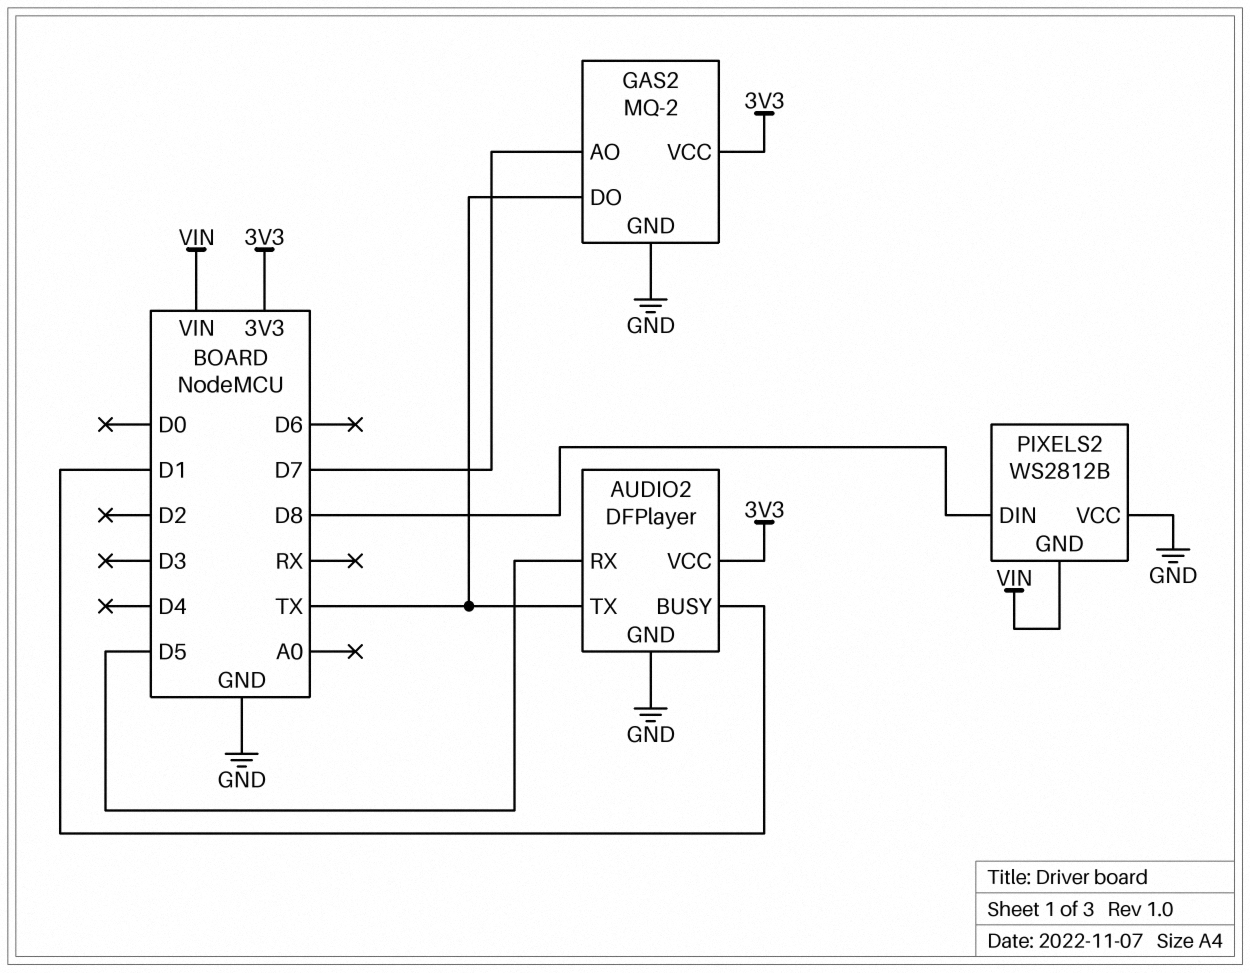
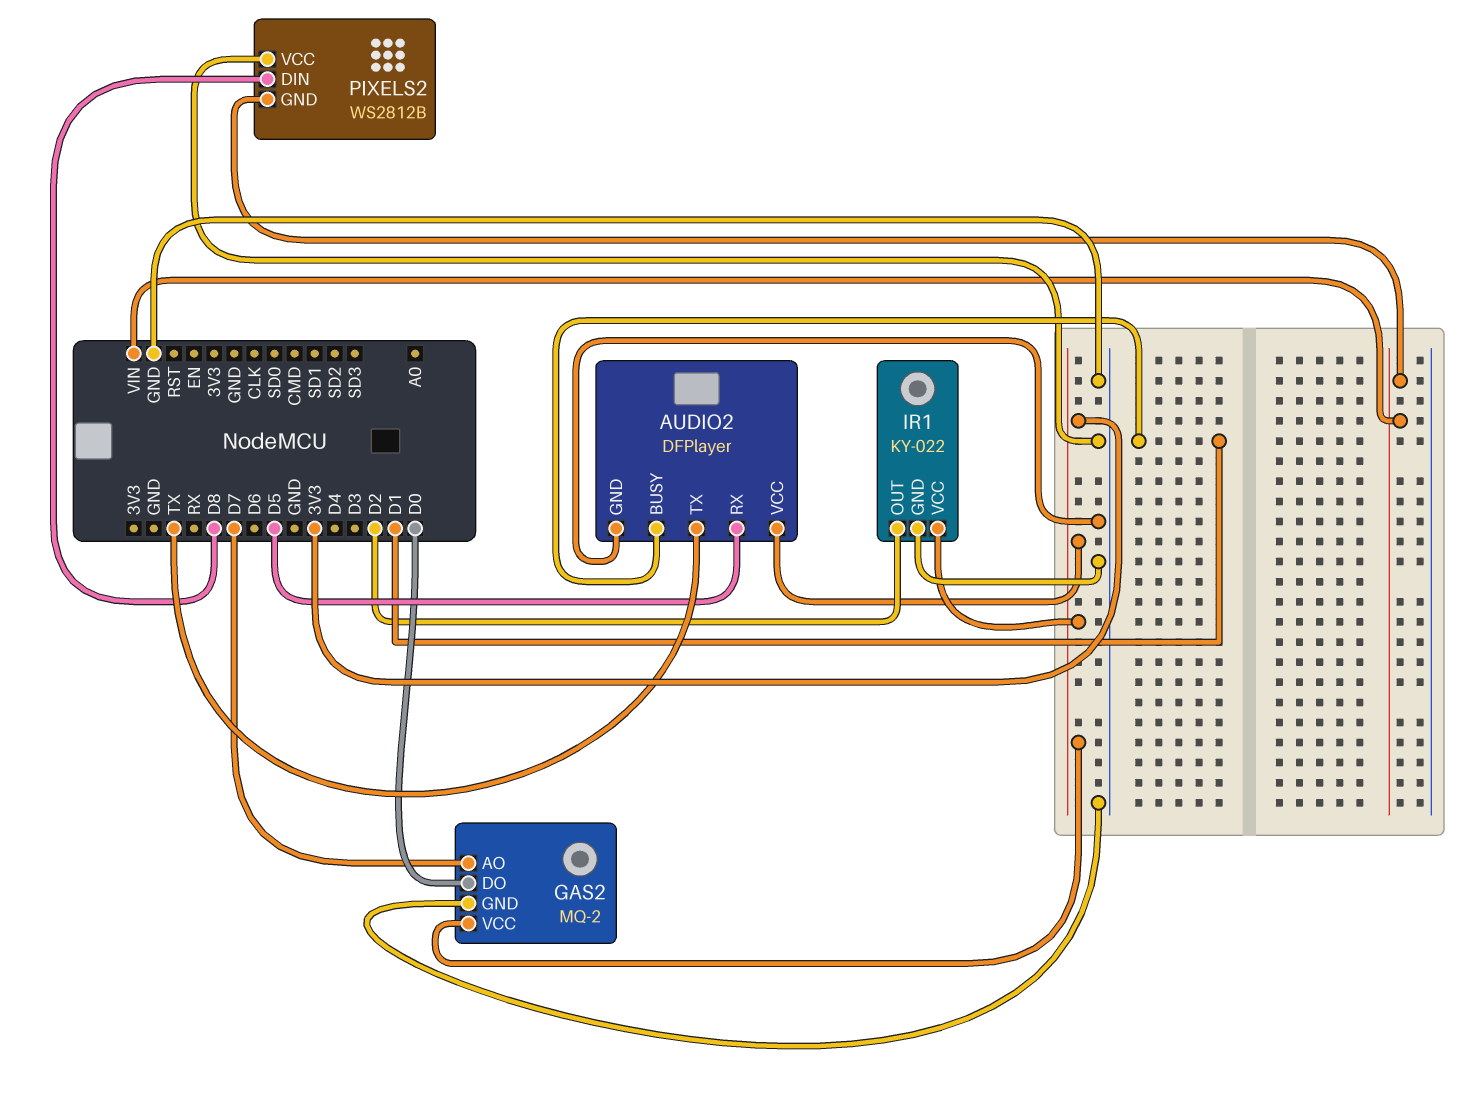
GAS2 pin DO: TX -> D0
IR1: none -> KY-022
IR1 pin GND: none -> GND
IR1 pin OUT: none -> D2
IR1 pin VCC: none -> 3V3

